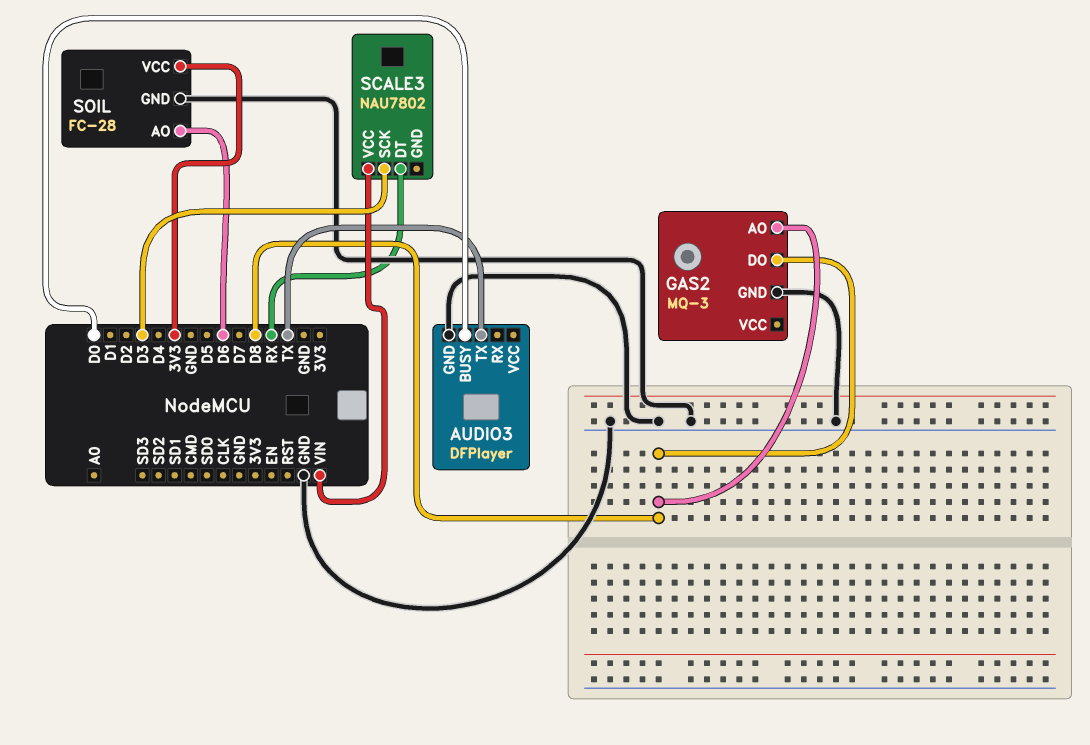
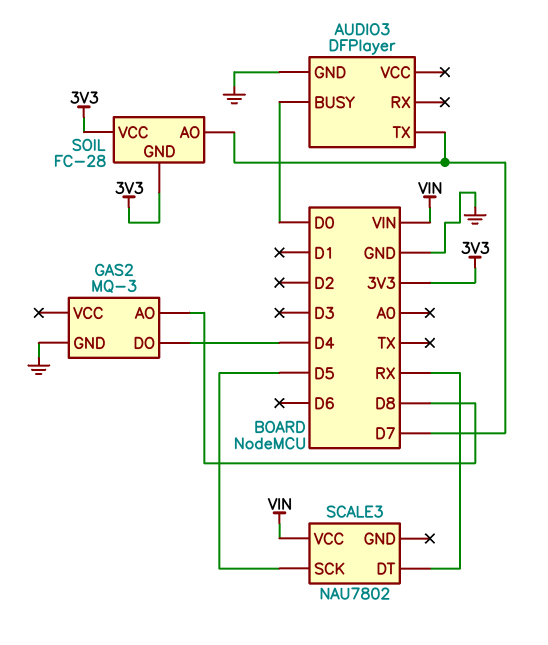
AUDIO3 pin TX: TX -> D7
GAS2 pin DO: D8 -> D4
SCALE3 pin SCK: D3 -> D5
SOIL pin AO: D6 -> D7
SOIL pin GND: GND -> 3V3

